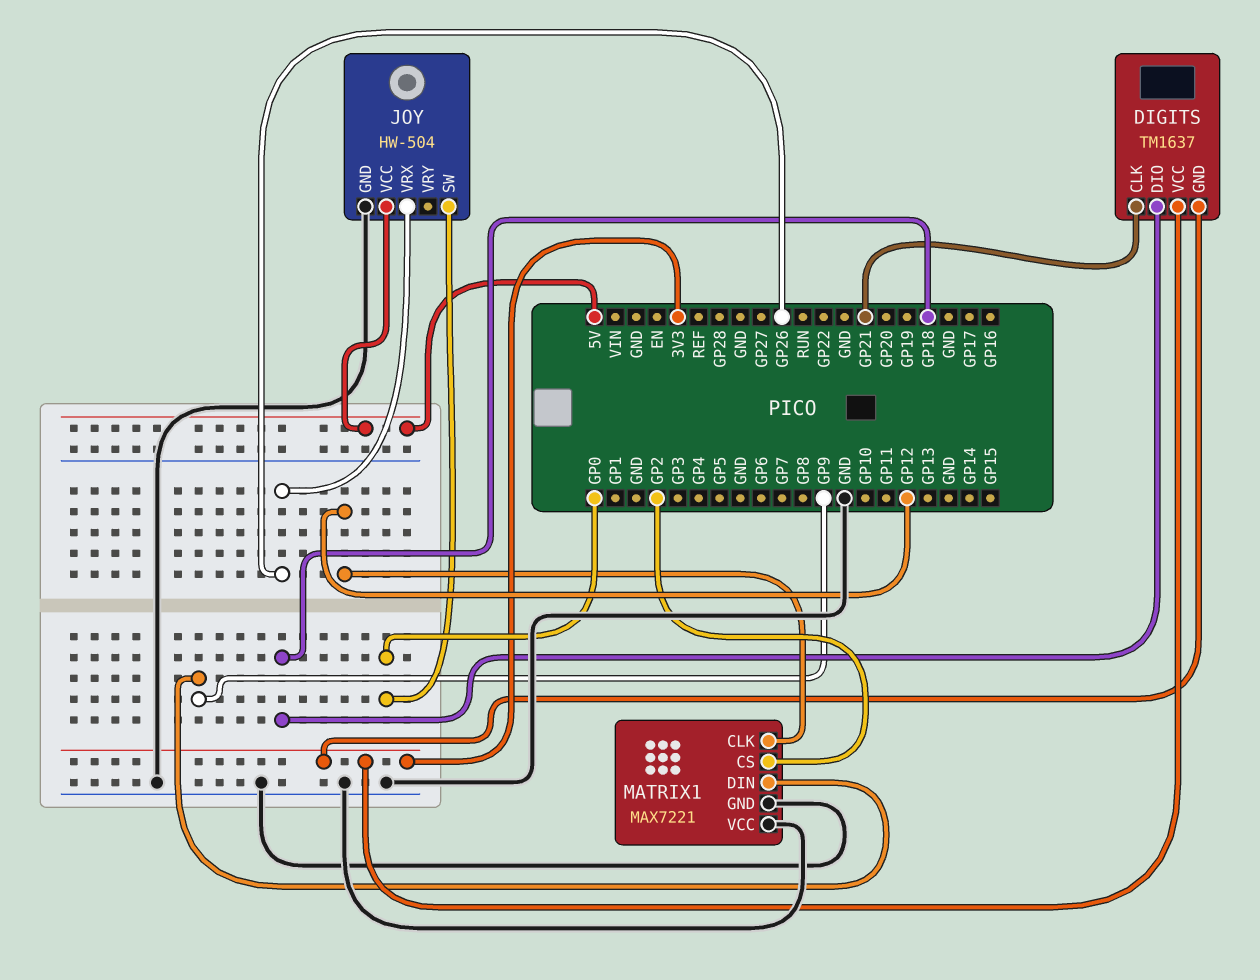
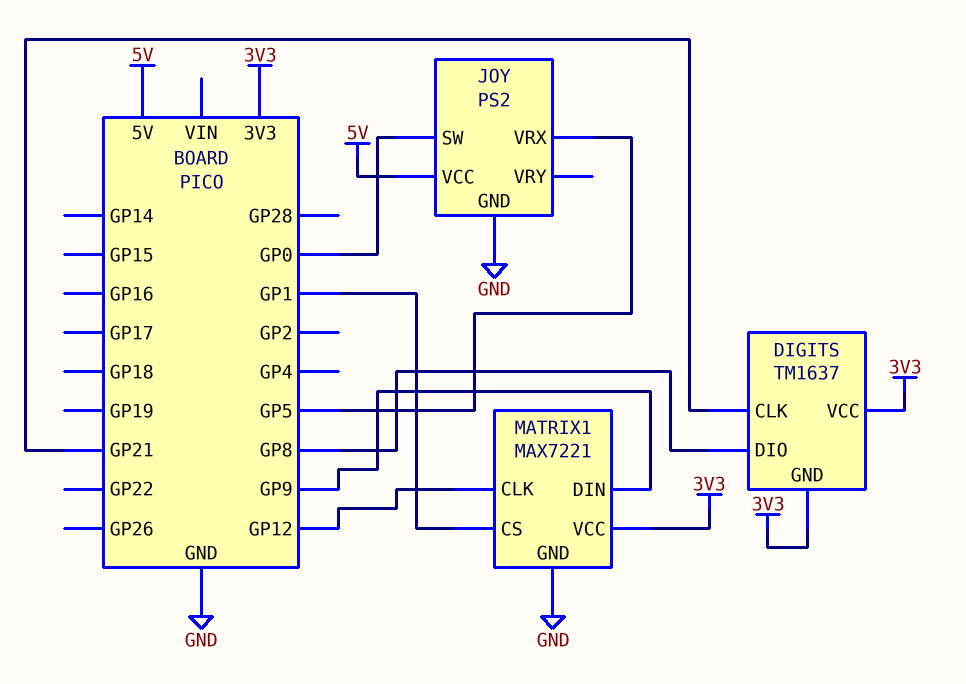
DIGITS pin DIO: GP18 -> GP8
JOY: HW-504 -> PS2
JOY pin VRX: GP26 -> GP5
MATRIX1 pin CS: GP2 -> GP1
MATRIX1 pin VCC: GND -> 3V3

